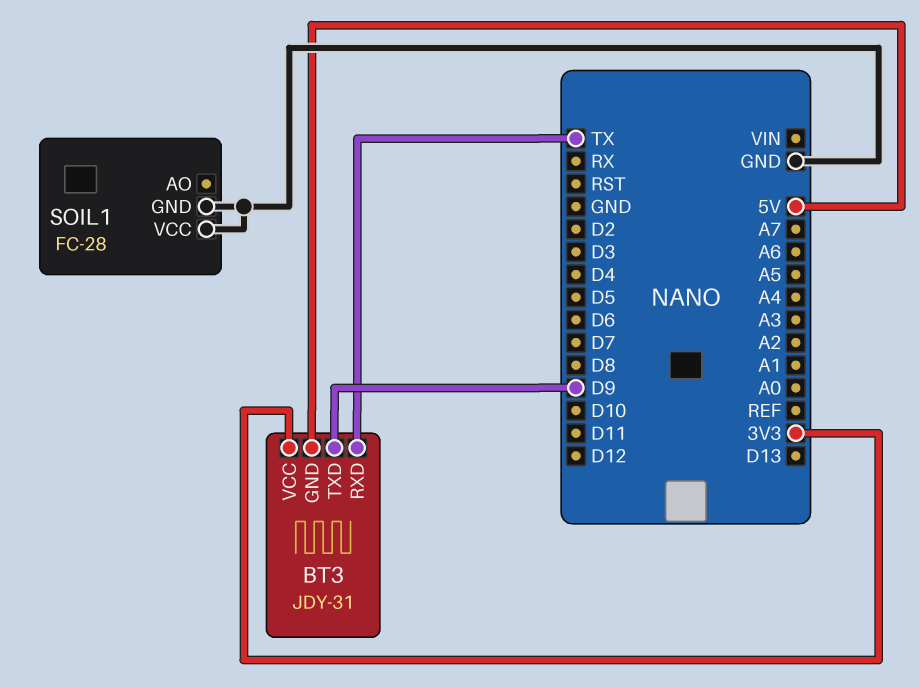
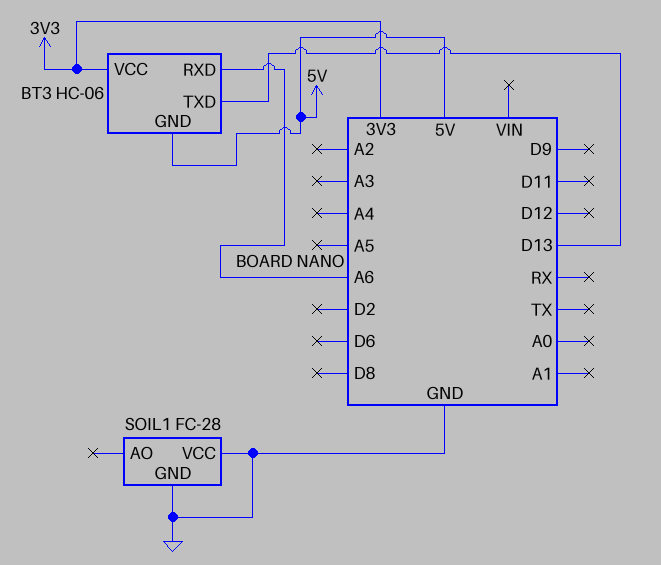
BT3: JDY-31 -> HC-06
BT3 pin RXD: TX -> A6
BT3 pin TXD: D9 -> D13

